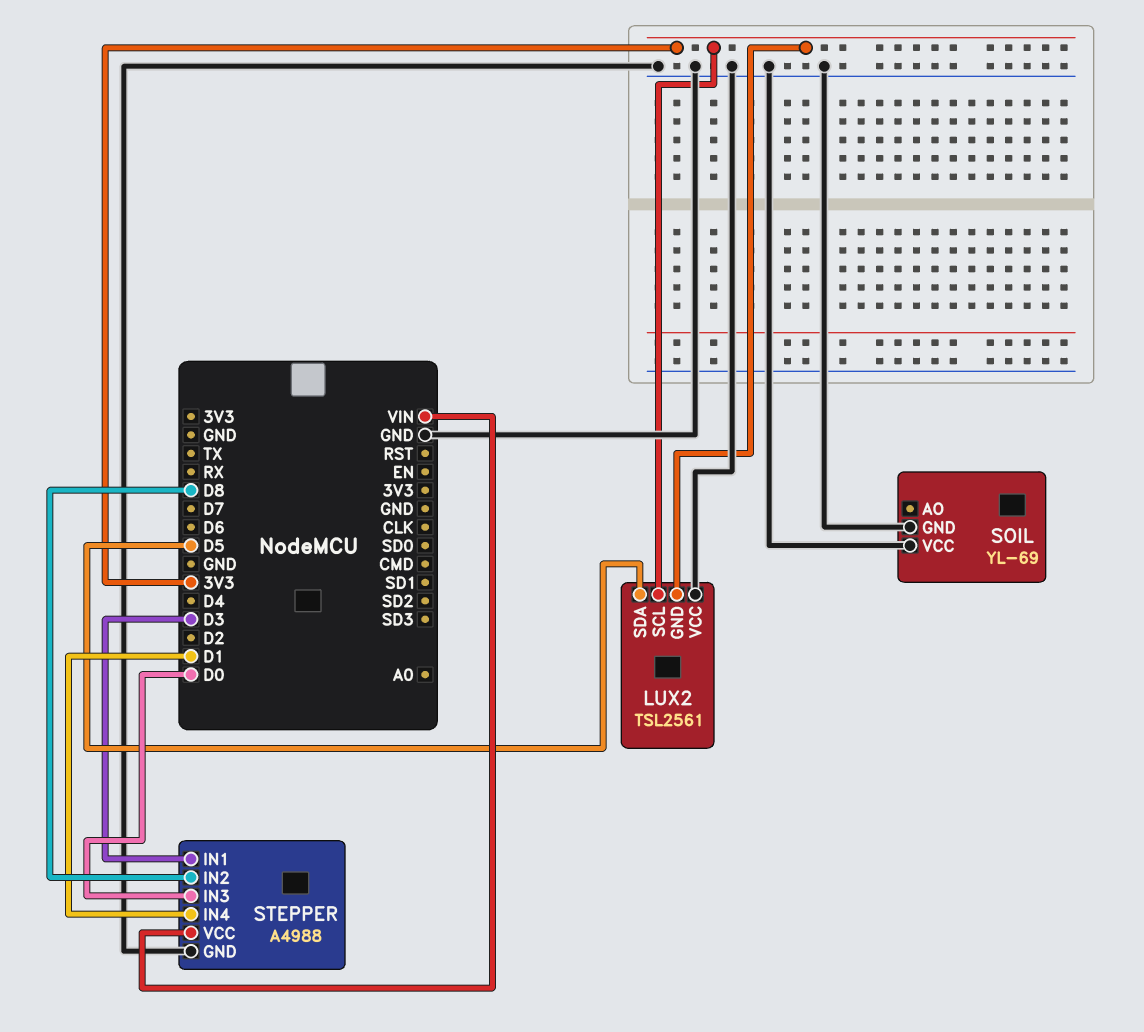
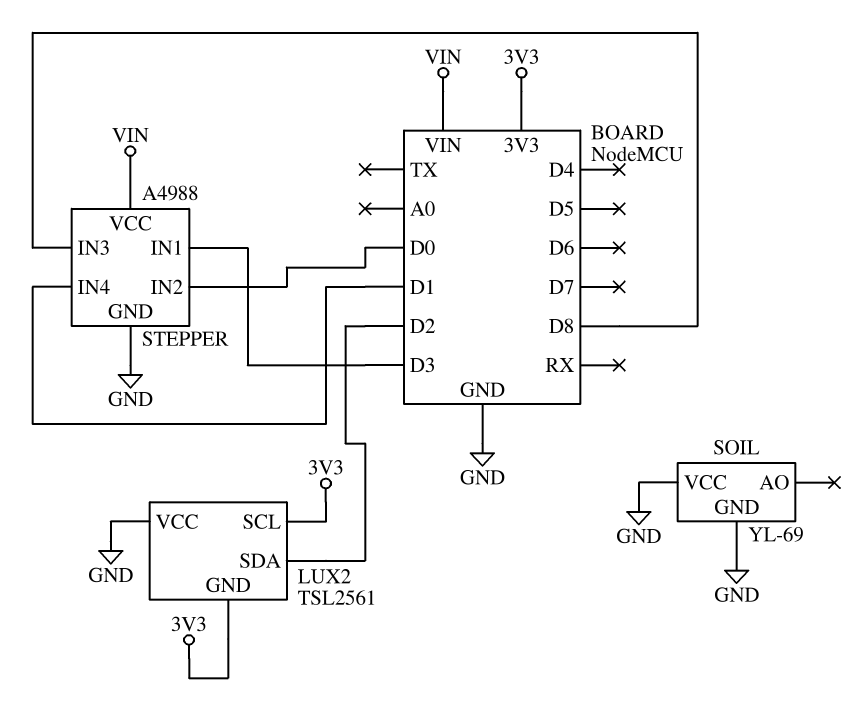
LUX2 pin SDA: D5 -> D2
STEPPER pin IN2: D8 -> D0
STEPPER pin IN3: D0 -> D8

